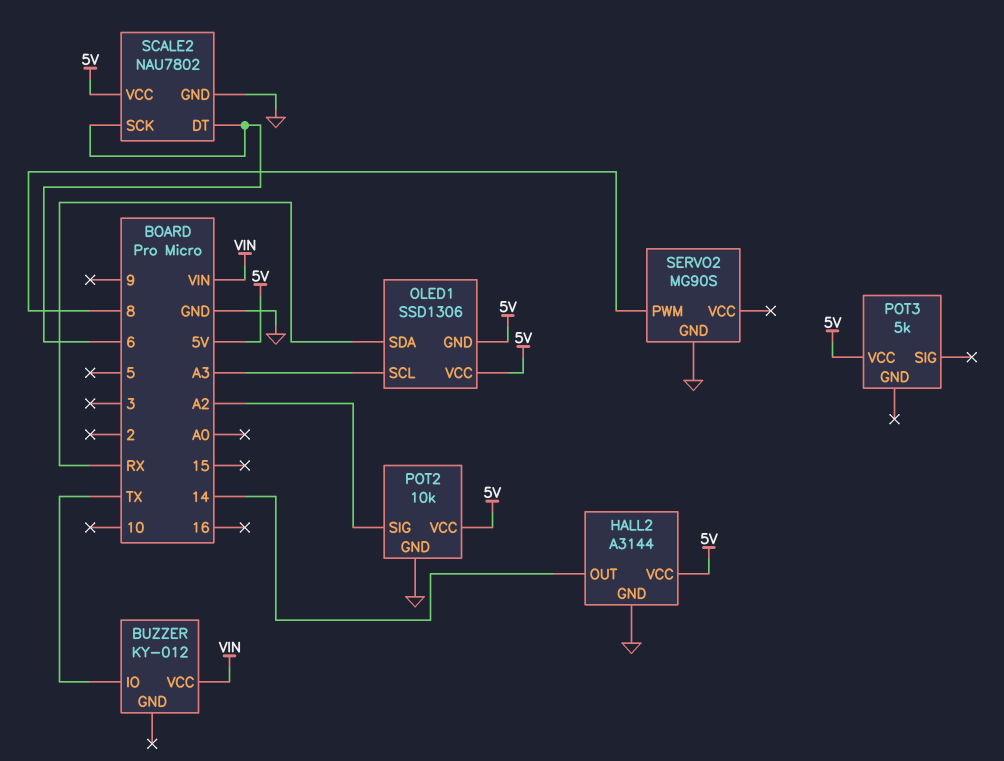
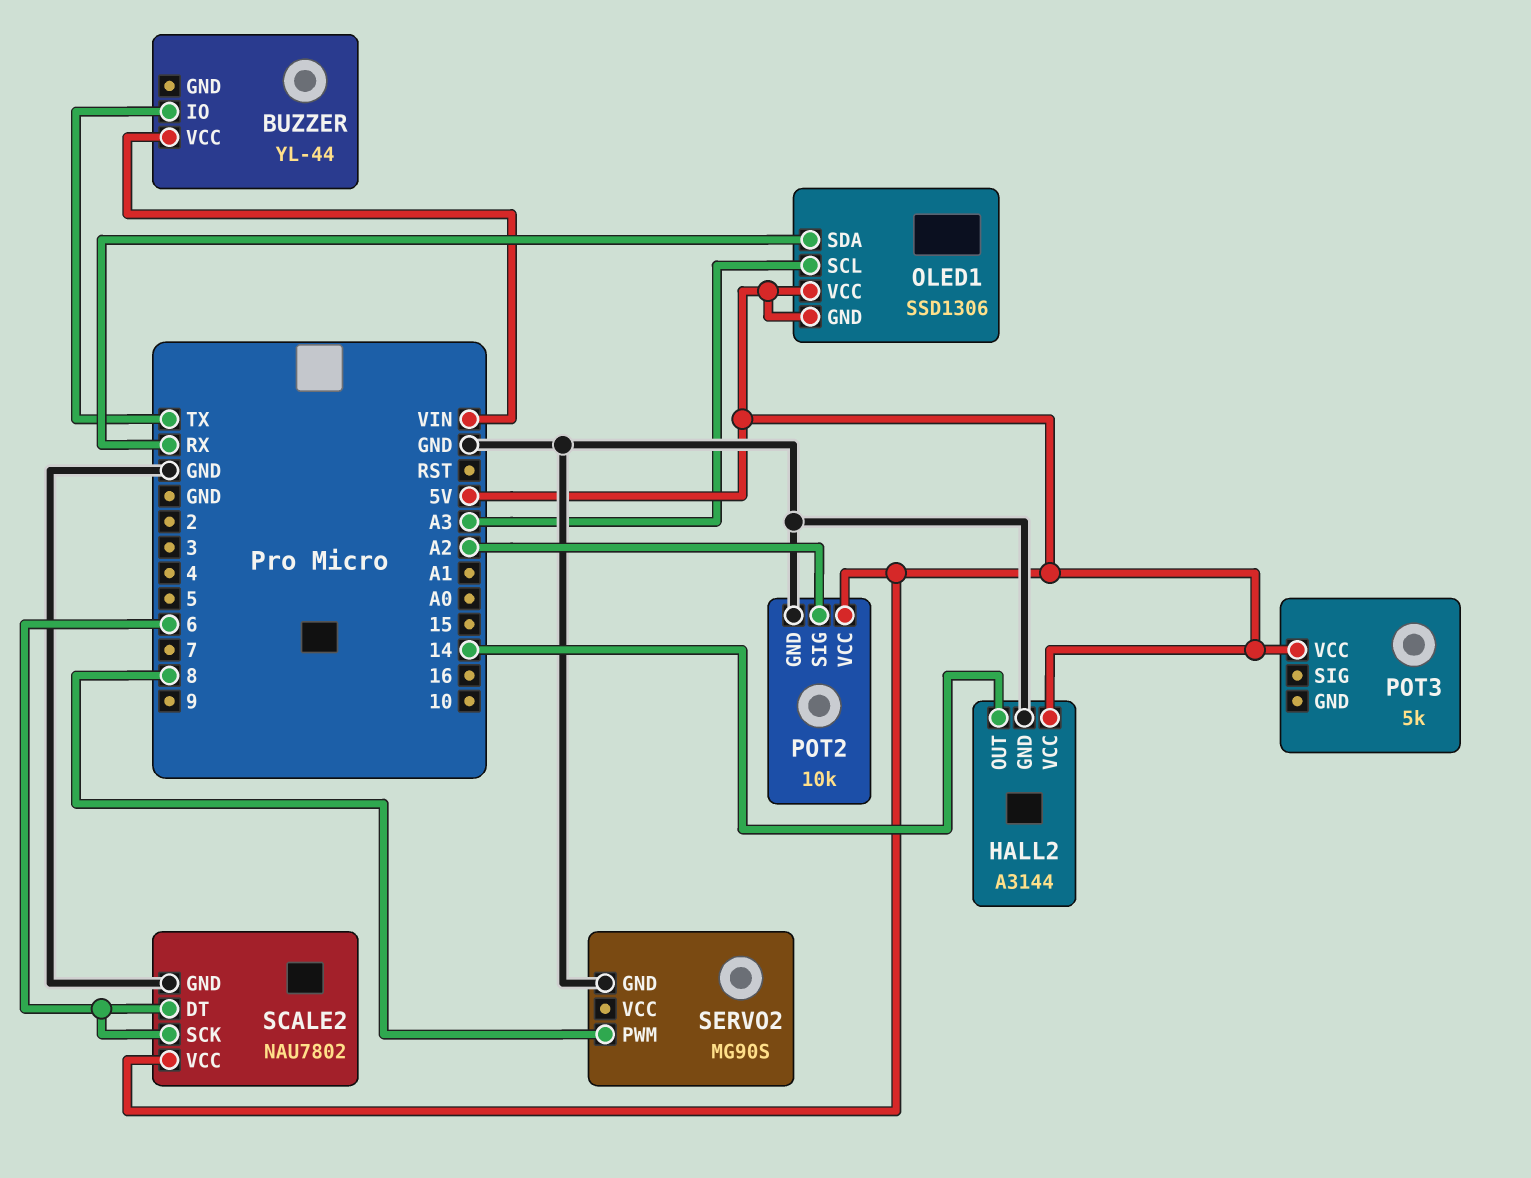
BUZZER: KY-012 -> YL-44

